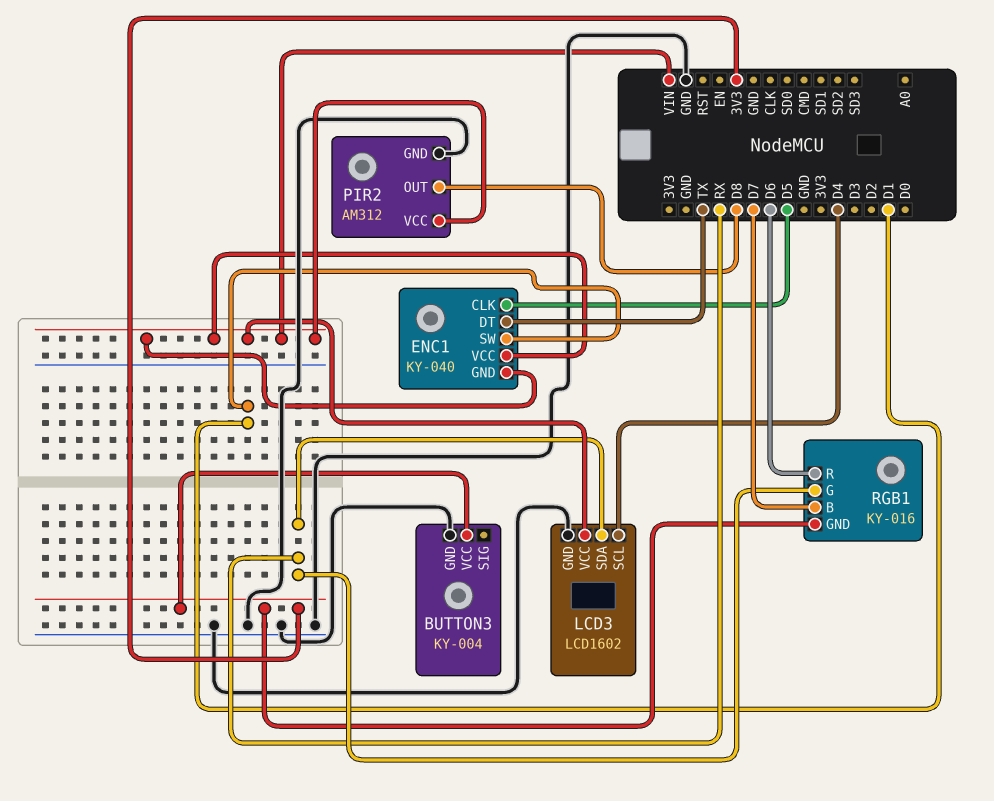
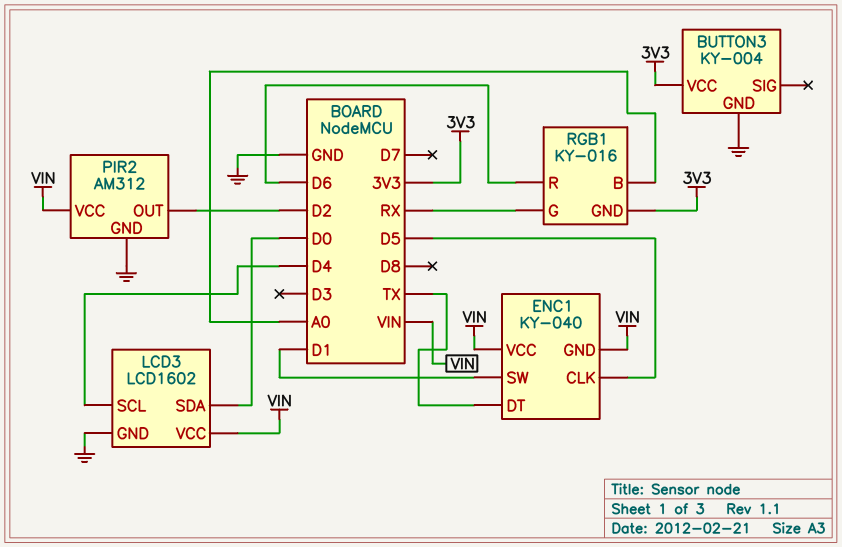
LCD3 pin SDA: RX -> D0
PIR2 pin OUT: D8 -> D2
RGB1 pin B: D7 -> A0

